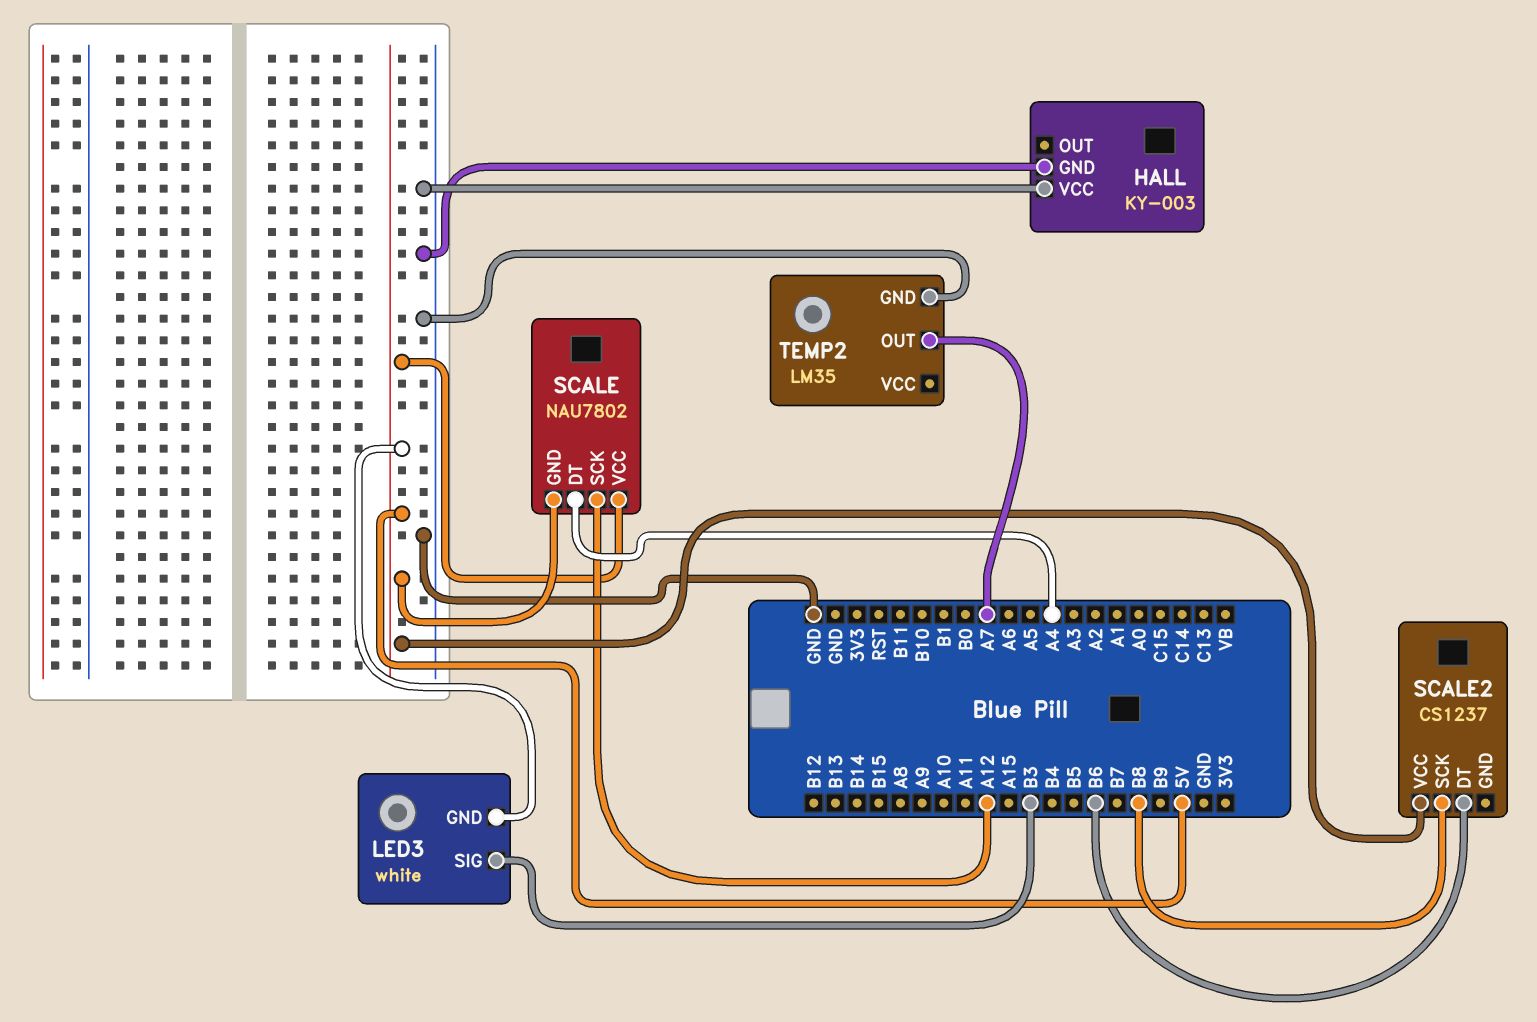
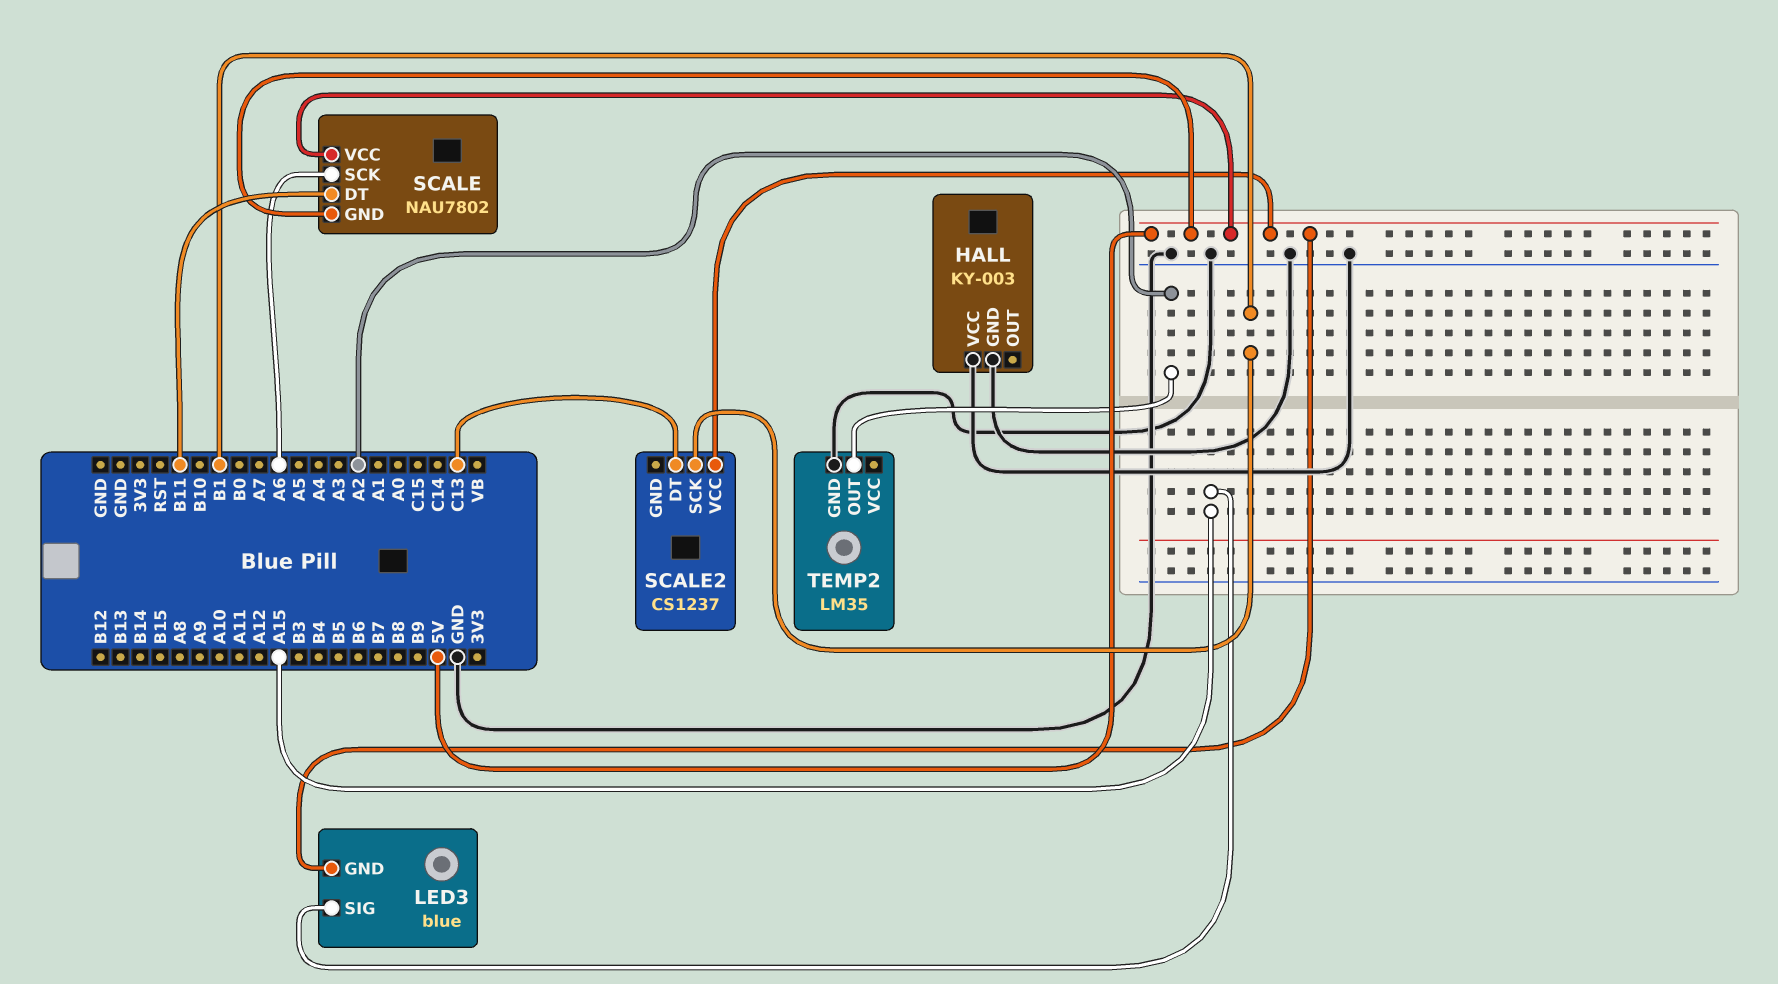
LED3: white -> blue
LED3 pin SIG: B3 -> A15
SCALE pin DT: A4 -> B11
SCALE pin SCK: A12 -> A6
SCALE2 pin DT: B6 -> C13
SCALE2 pin SCK: B8 -> B1
TEMP2 pin OUT: A7 -> A2

